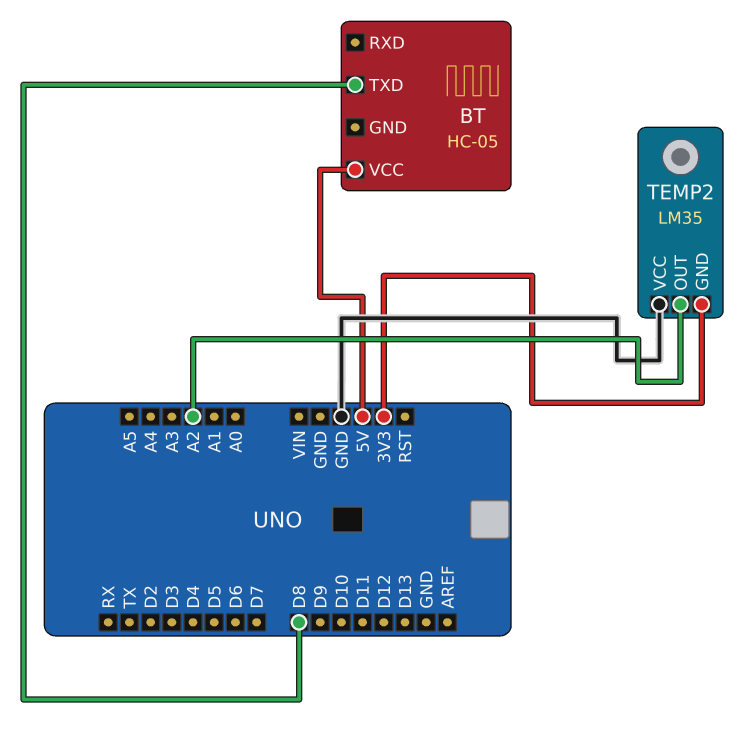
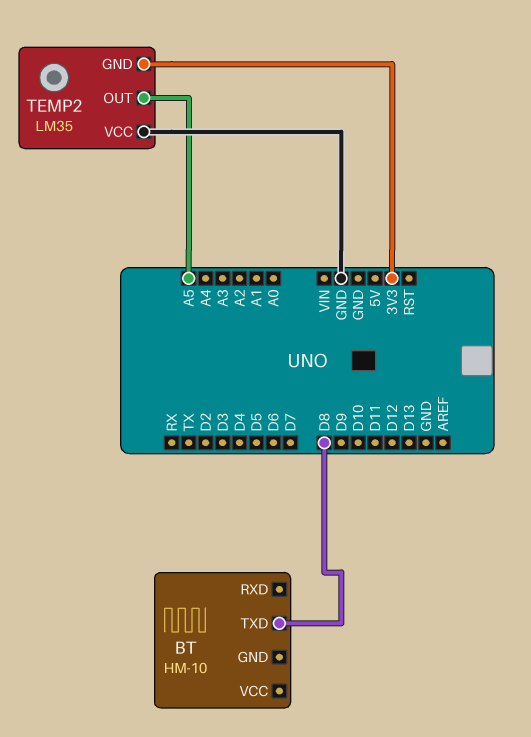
BT: HC-05 -> HM-10
BT pin VCC: 5V -> none
TEMP2 pin OUT: A2 -> A5

